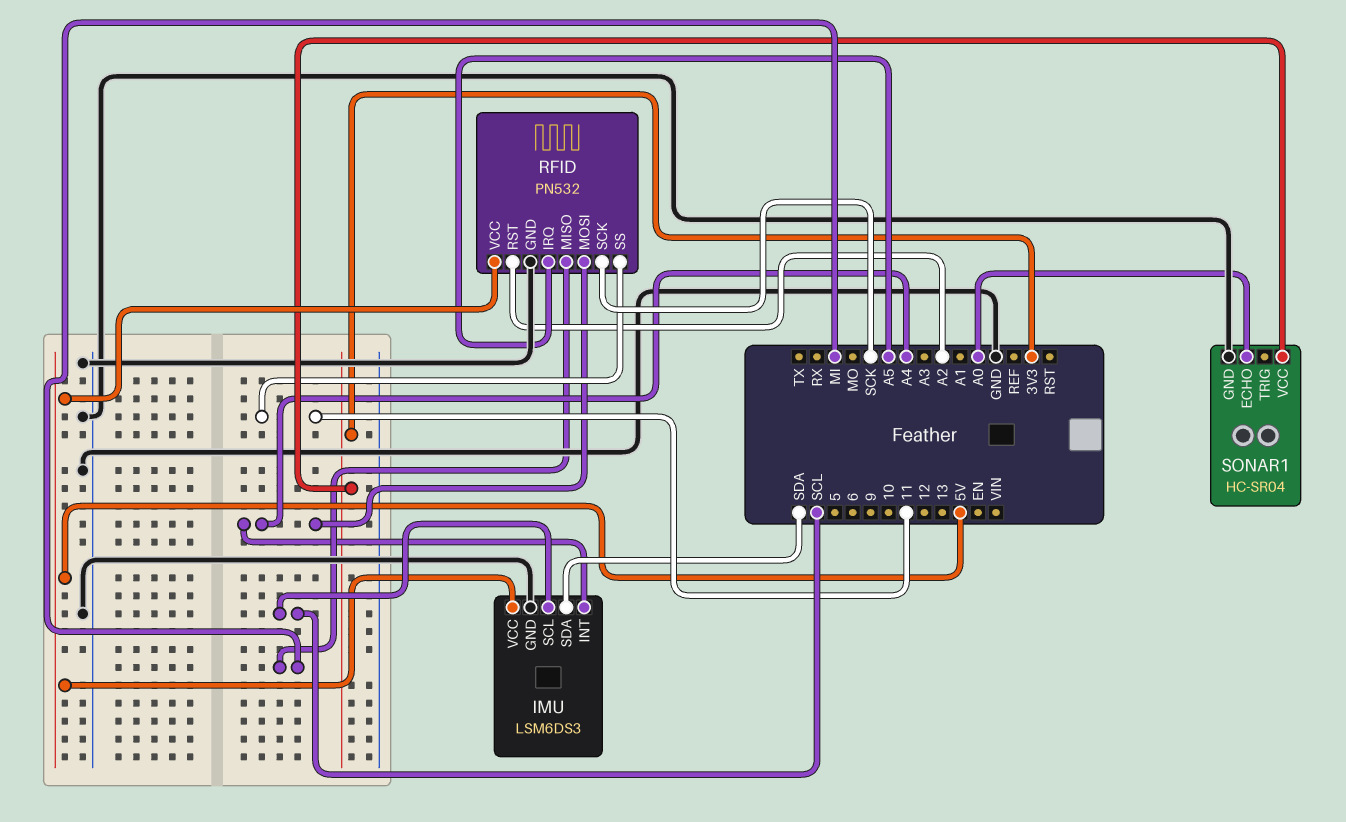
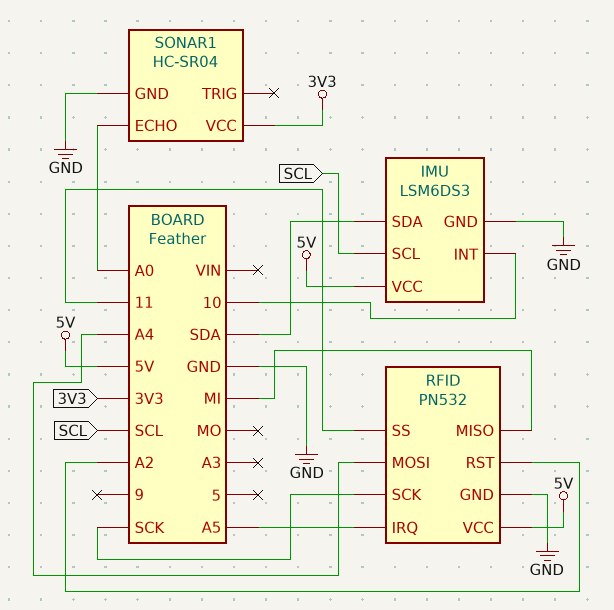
IMU pin INT: A4 -> 10

